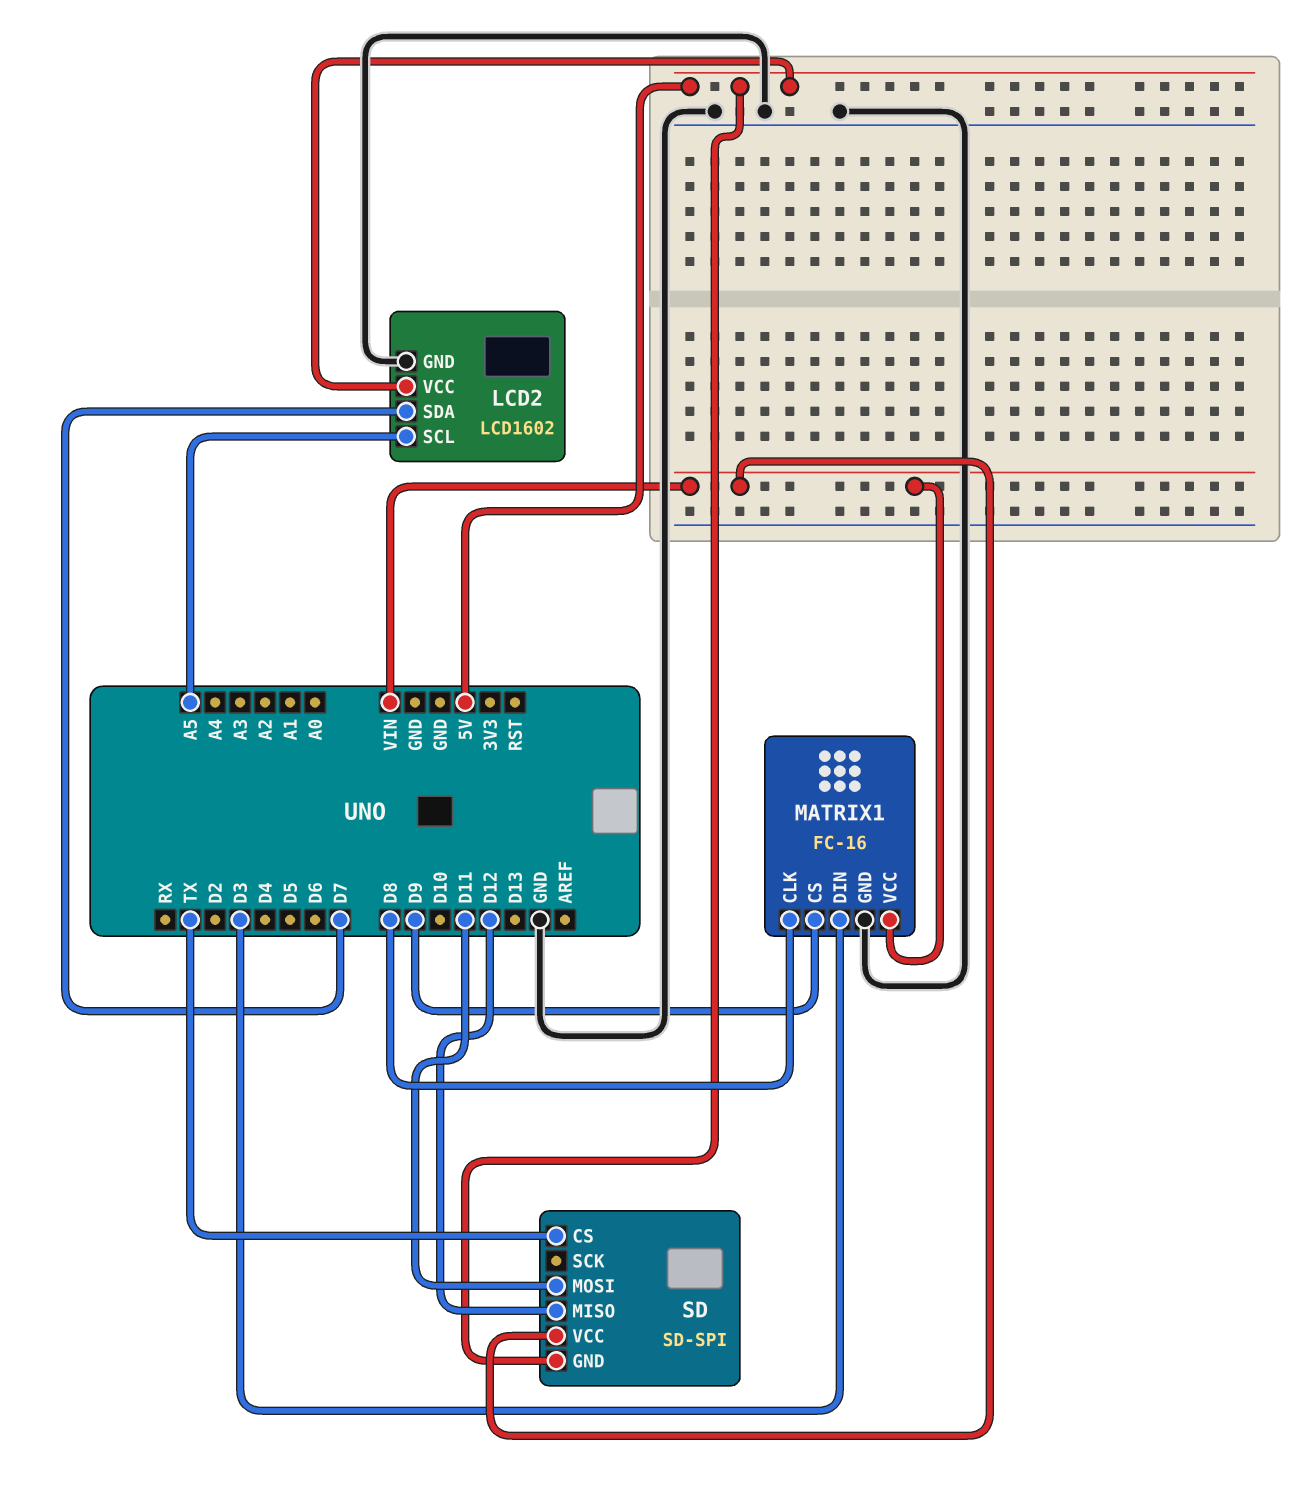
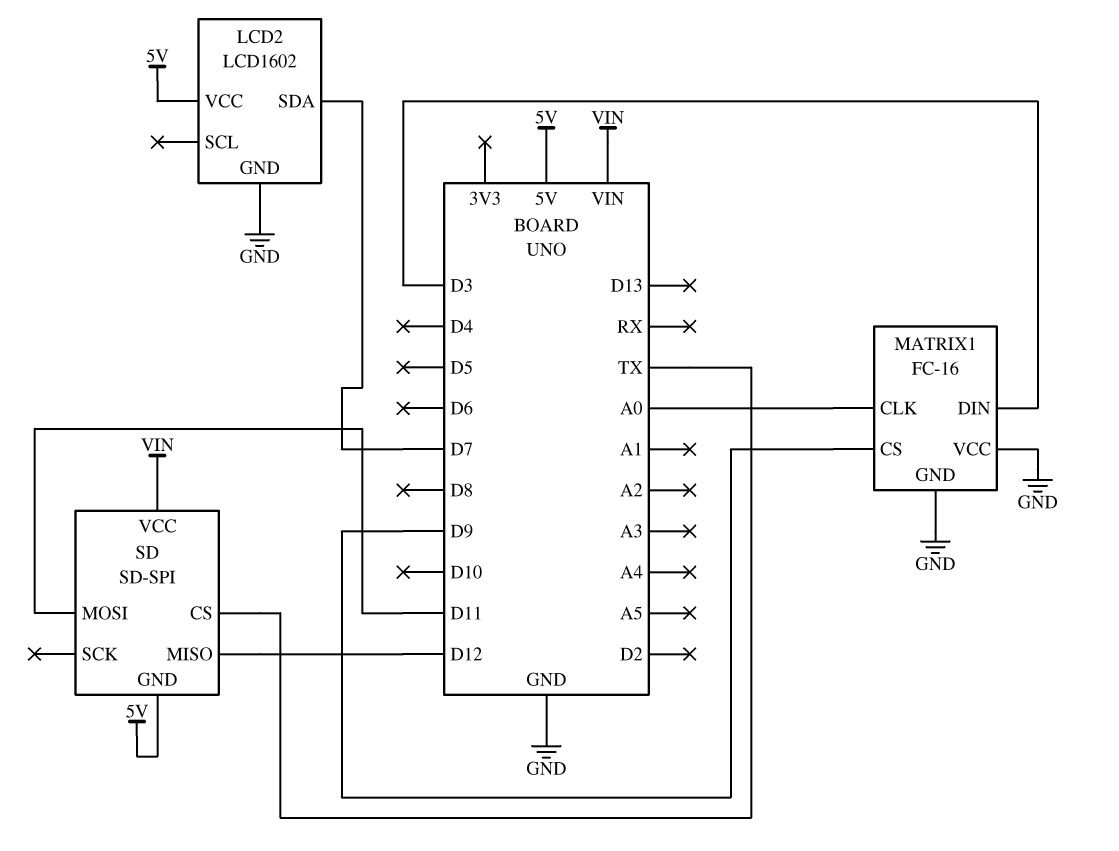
LCD2 pin SCL: A5 -> none
MATRIX1 pin CLK: D8 -> A0
MATRIX1 pin VCC: VIN -> GND

